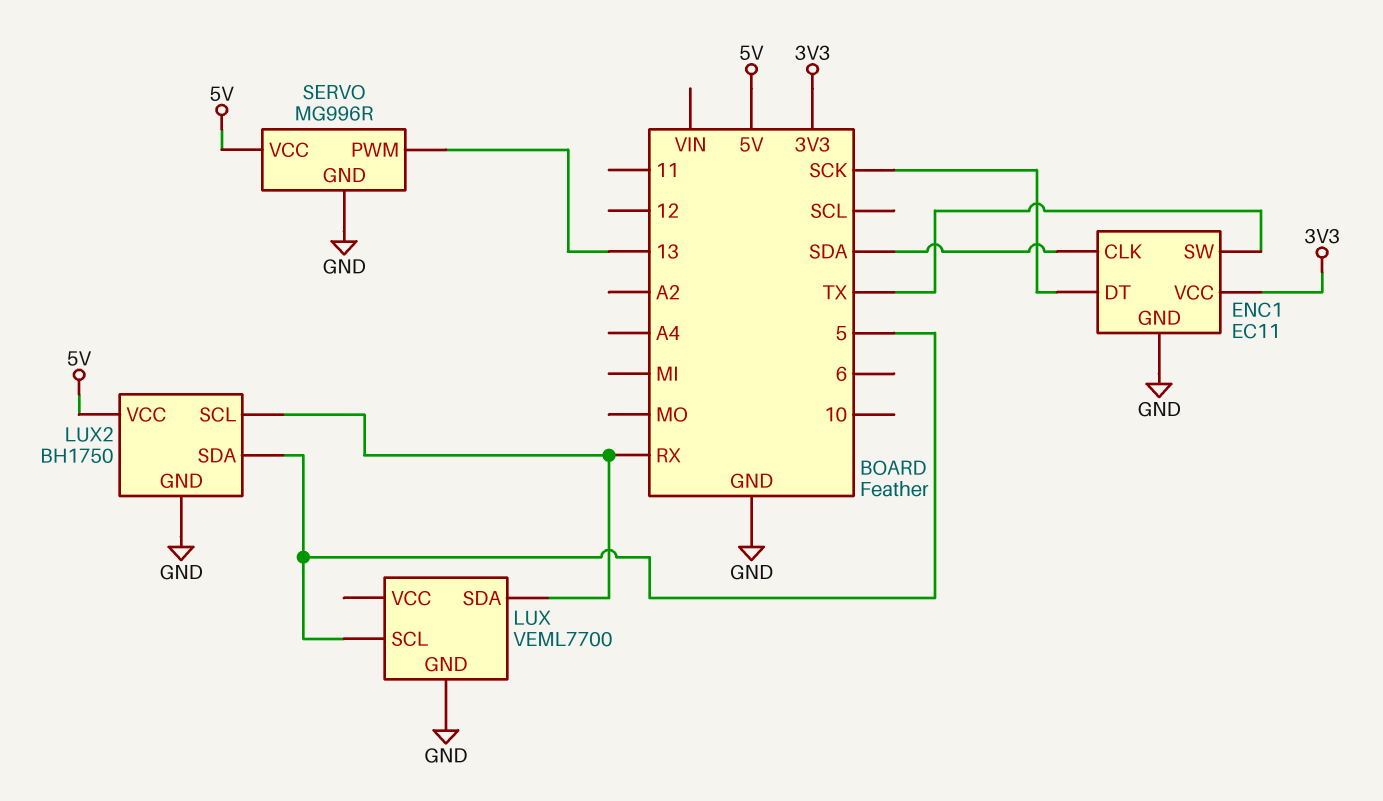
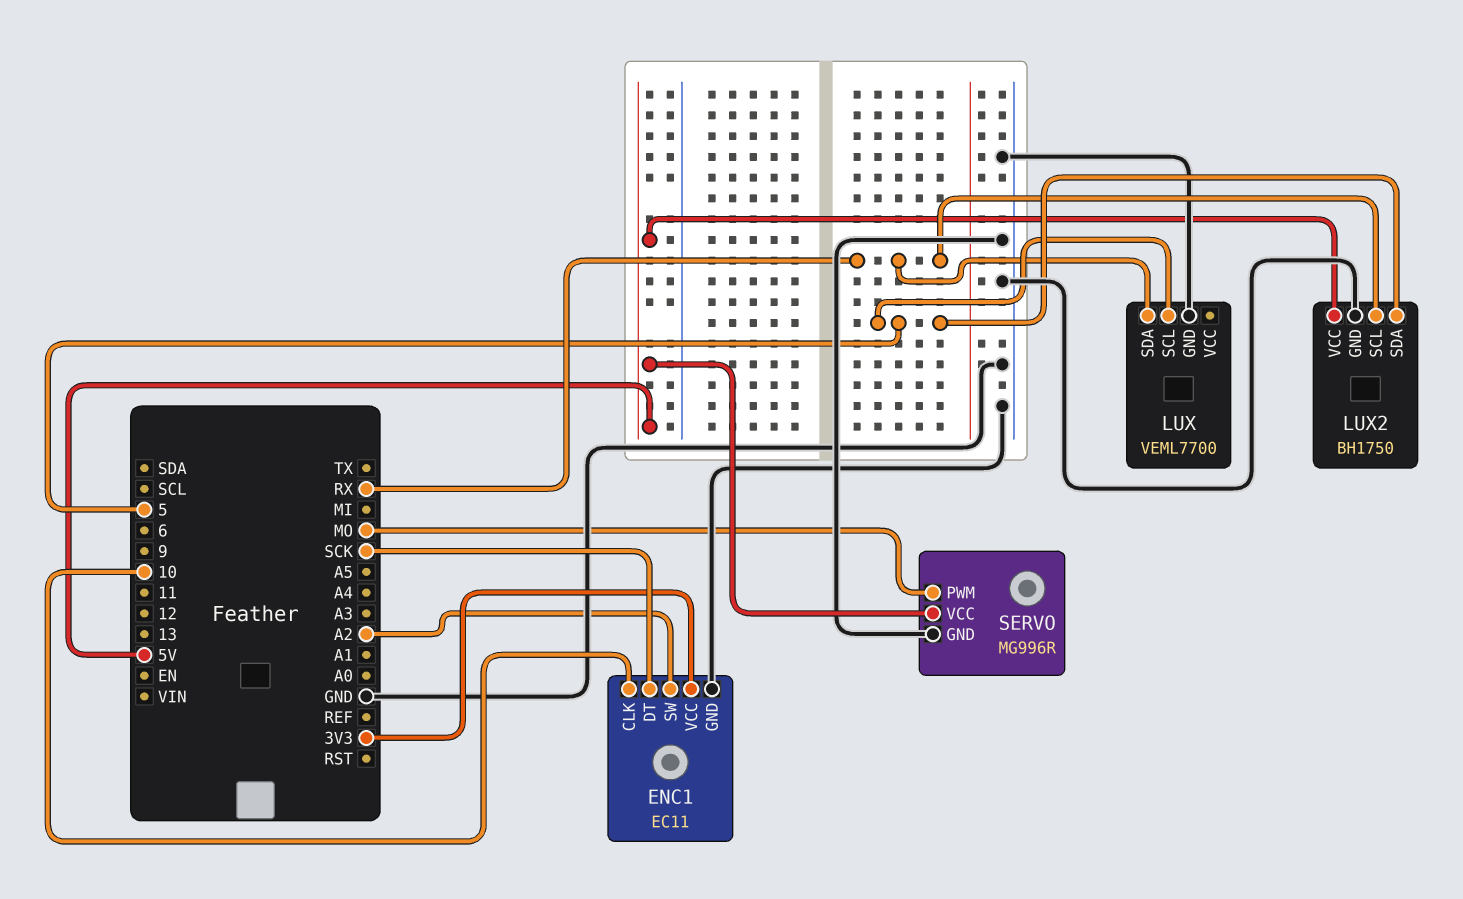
ENC1 pin CLK: SDA -> 10
ENC1 pin SW: TX -> A2
SERVO pin PWM: 13 -> MO

